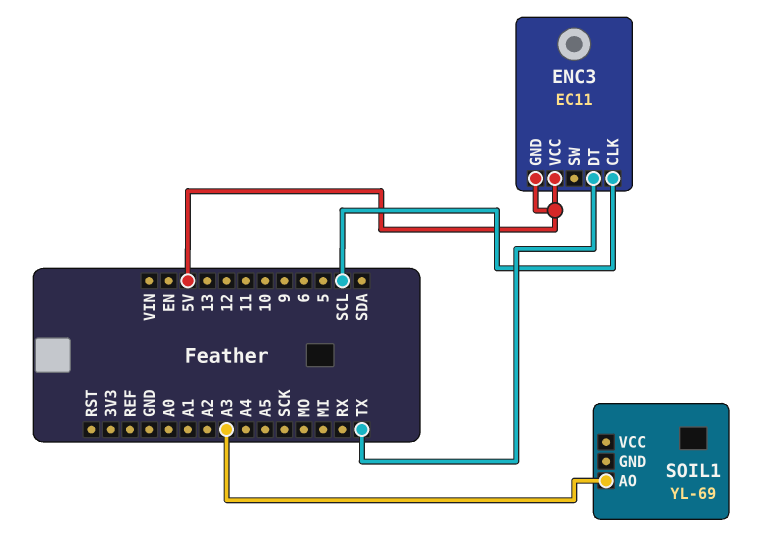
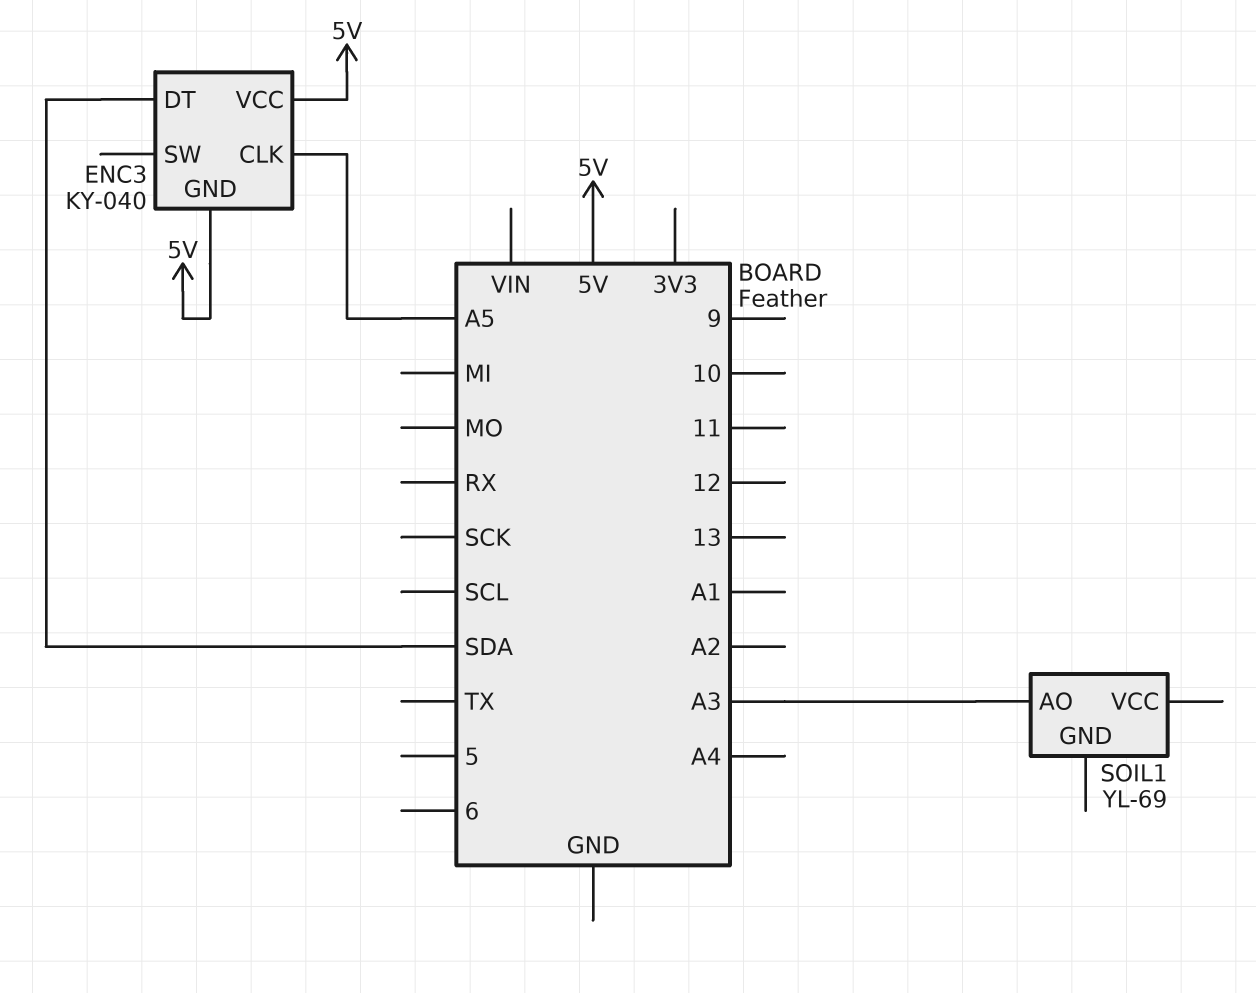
ENC3: EC11 -> KY-040
ENC3 pin CLK: SCL -> A5
ENC3 pin DT: TX -> SDA

